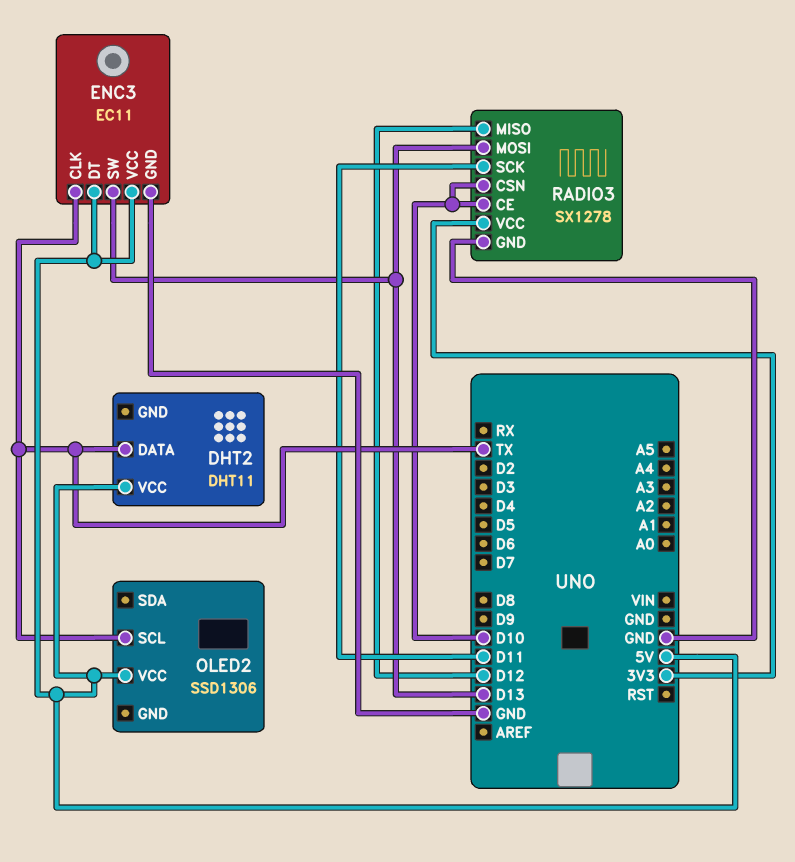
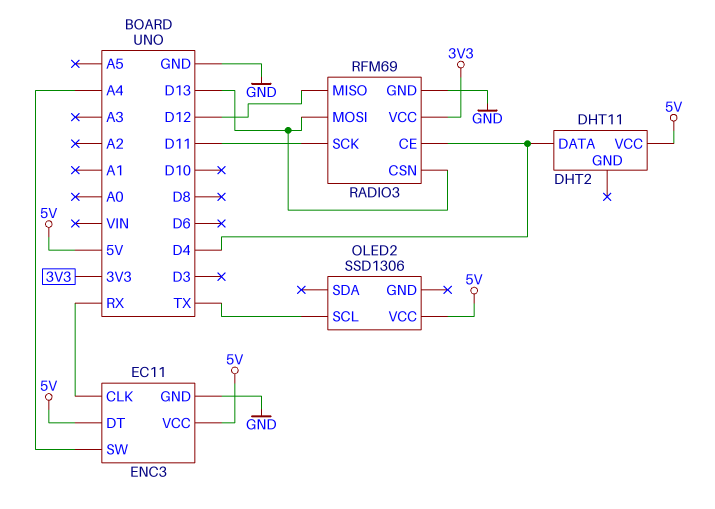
DHT2 pin DATA: TX -> D4
ENC3 pin CLK: TX -> RX
ENC3 pin SW: D13 -> A4
RADIO3: SX1278 -> RFM69
RADIO3 pin CE: D10 -> D4
RADIO3 pin CSN: D10 -> D13

